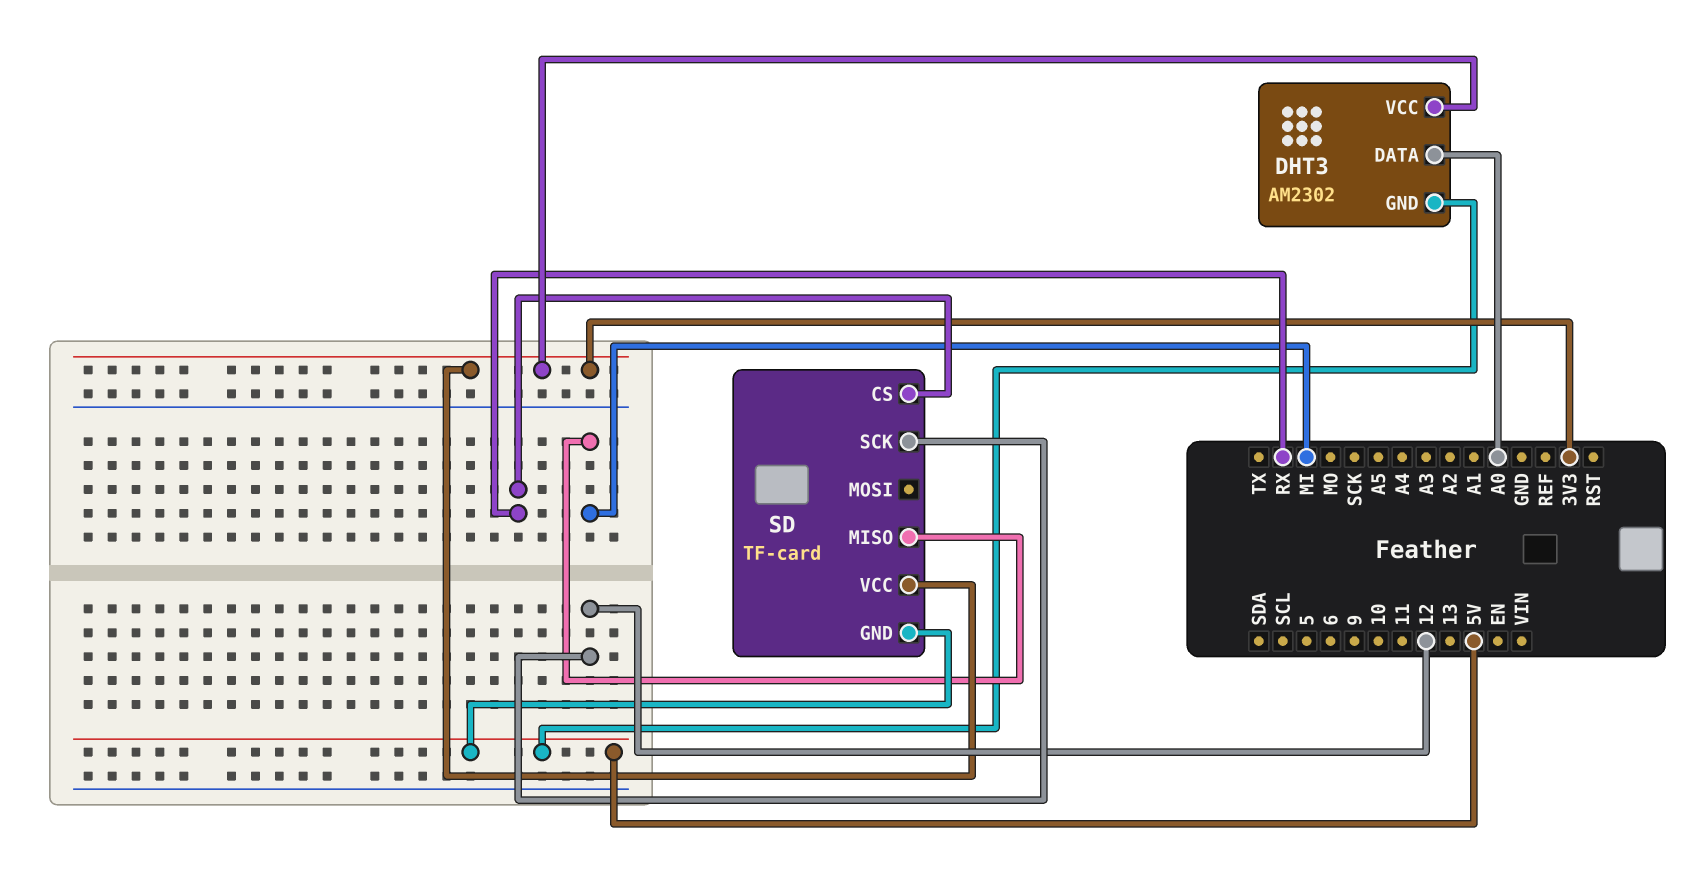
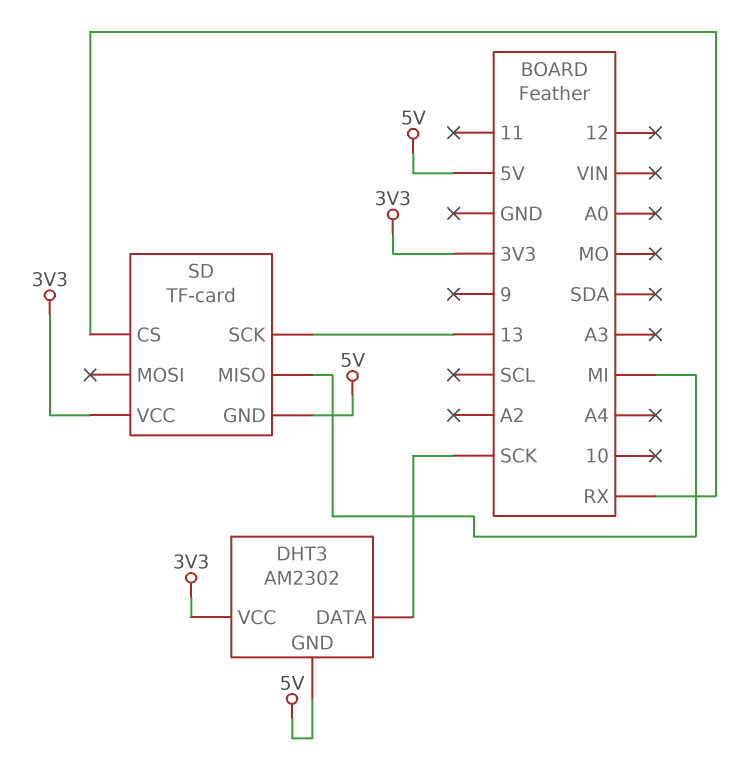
DHT3 pin DATA: A0 -> SCK
SD pin SCK: 12 -> 13

